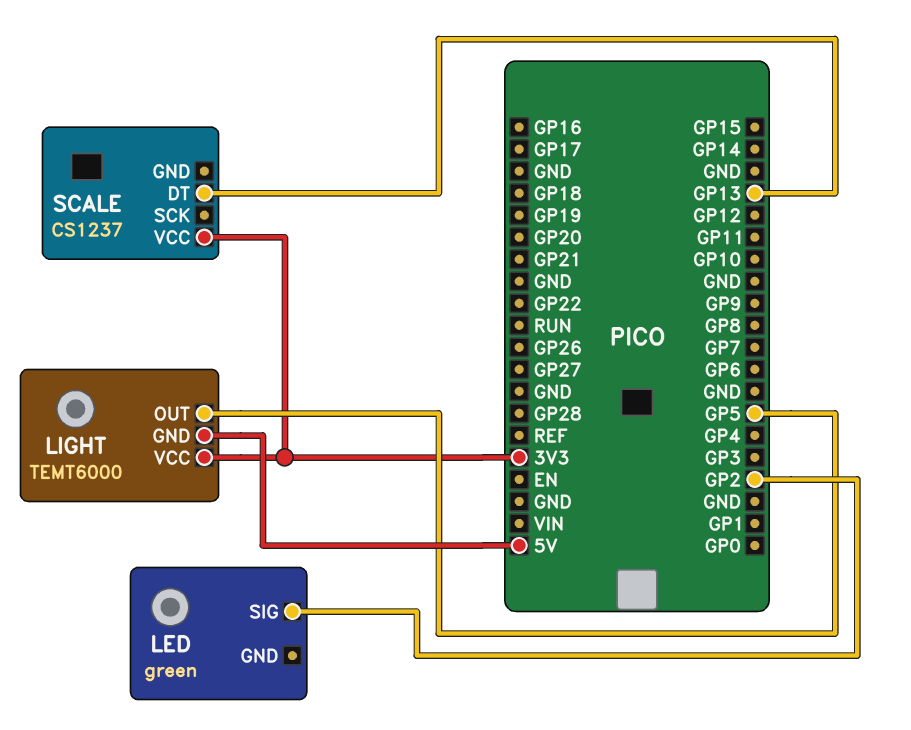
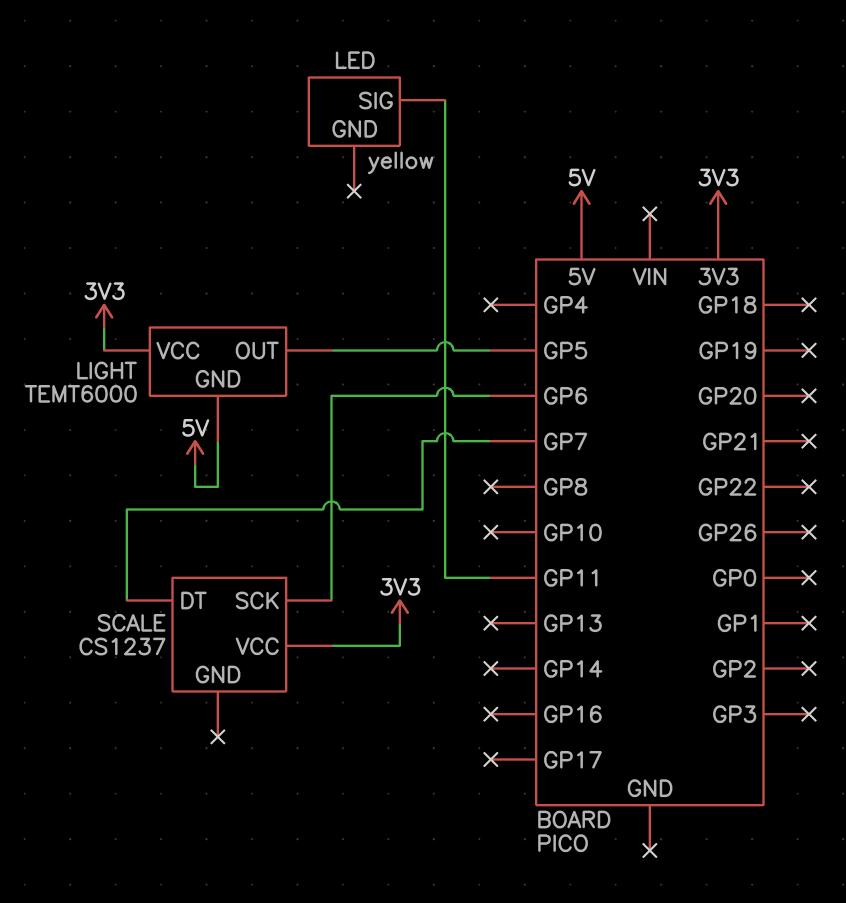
LED: green -> yellow
LED pin SIG: GP2 -> GP11
SCALE pin DT: GP13 -> GP7
SCALE pin SCK: none -> GP6

